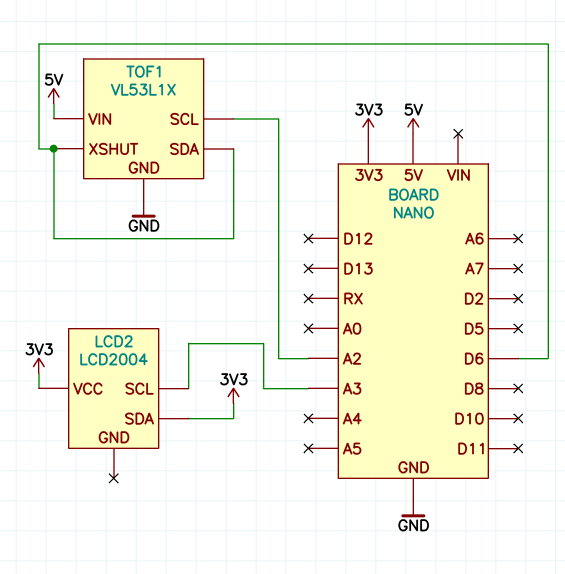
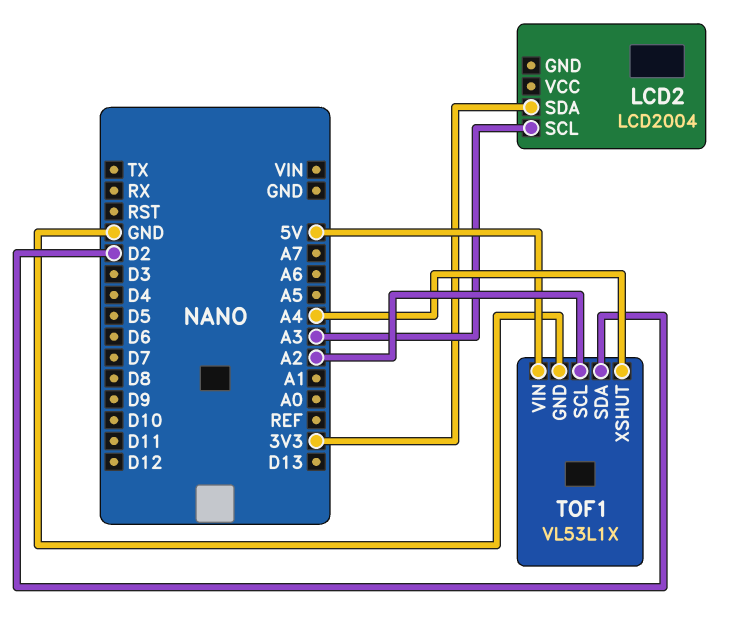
LCD2 pin VCC: 3V3 -> none
TOF1 pin SDA: D6 -> D2
TOF1 pin XSHUT: D6 -> A4

